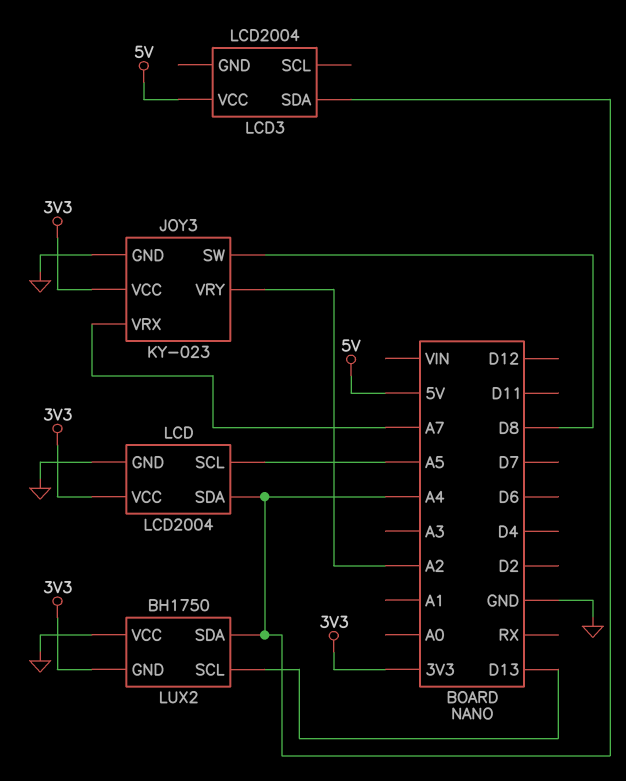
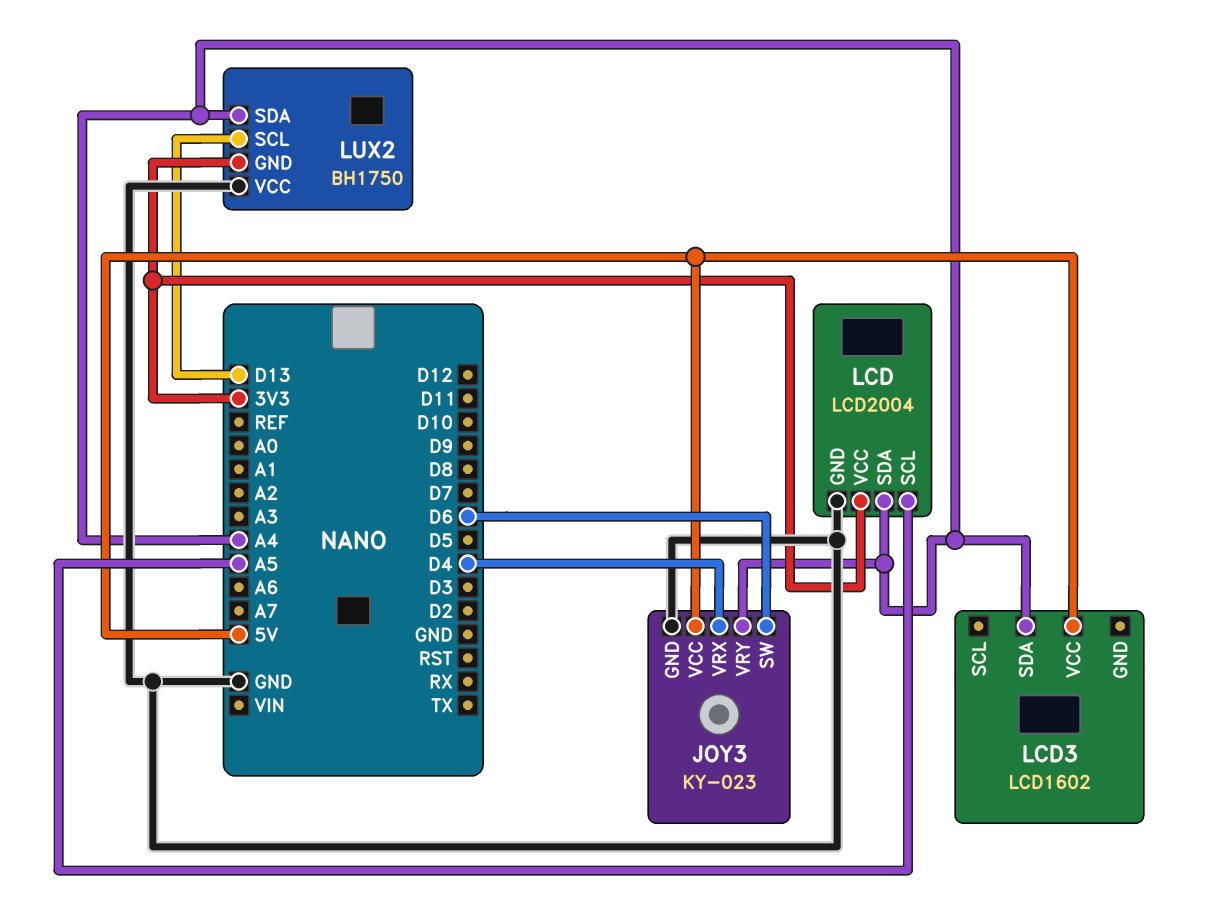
JOY3 pin SW: D8 -> D6
JOY3 pin VCC: 3V3 -> 5V
JOY3 pin VRX: A7 -> D4
JOY3 pin VRY: A2 -> A4
LCD3: LCD2004 -> LCD1602

